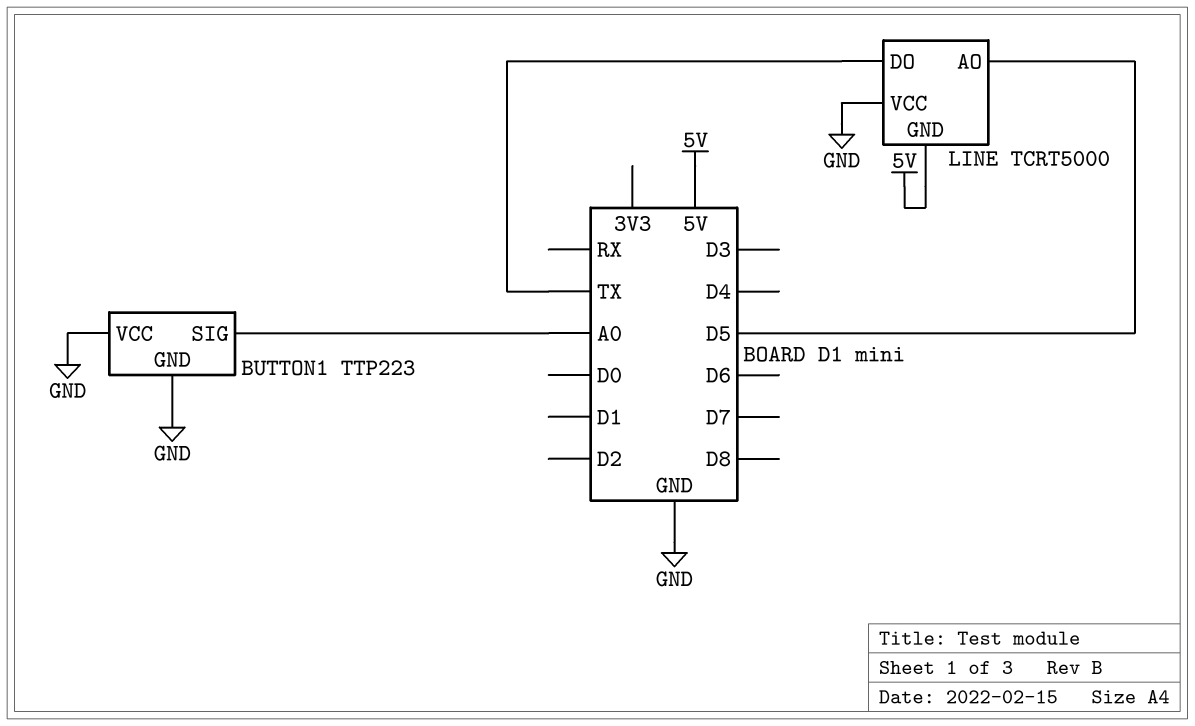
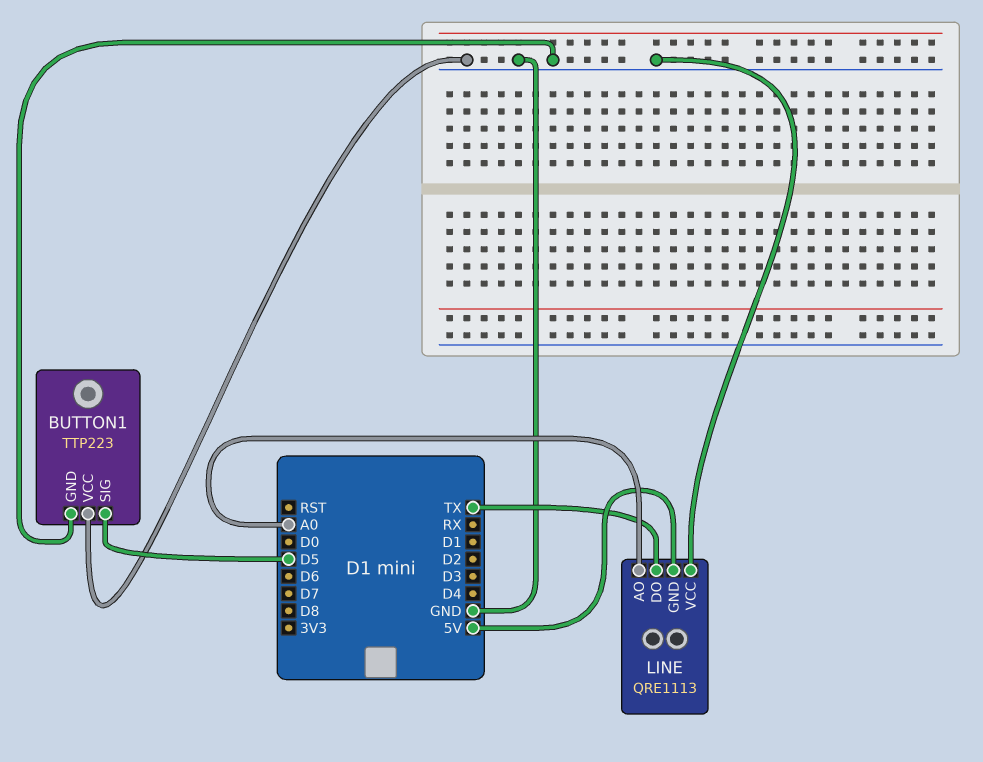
BUTTON1 pin SIG: A0 -> D5
LINE: TCRT5000 -> QRE1113
LINE pin AO: D5 -> A0

